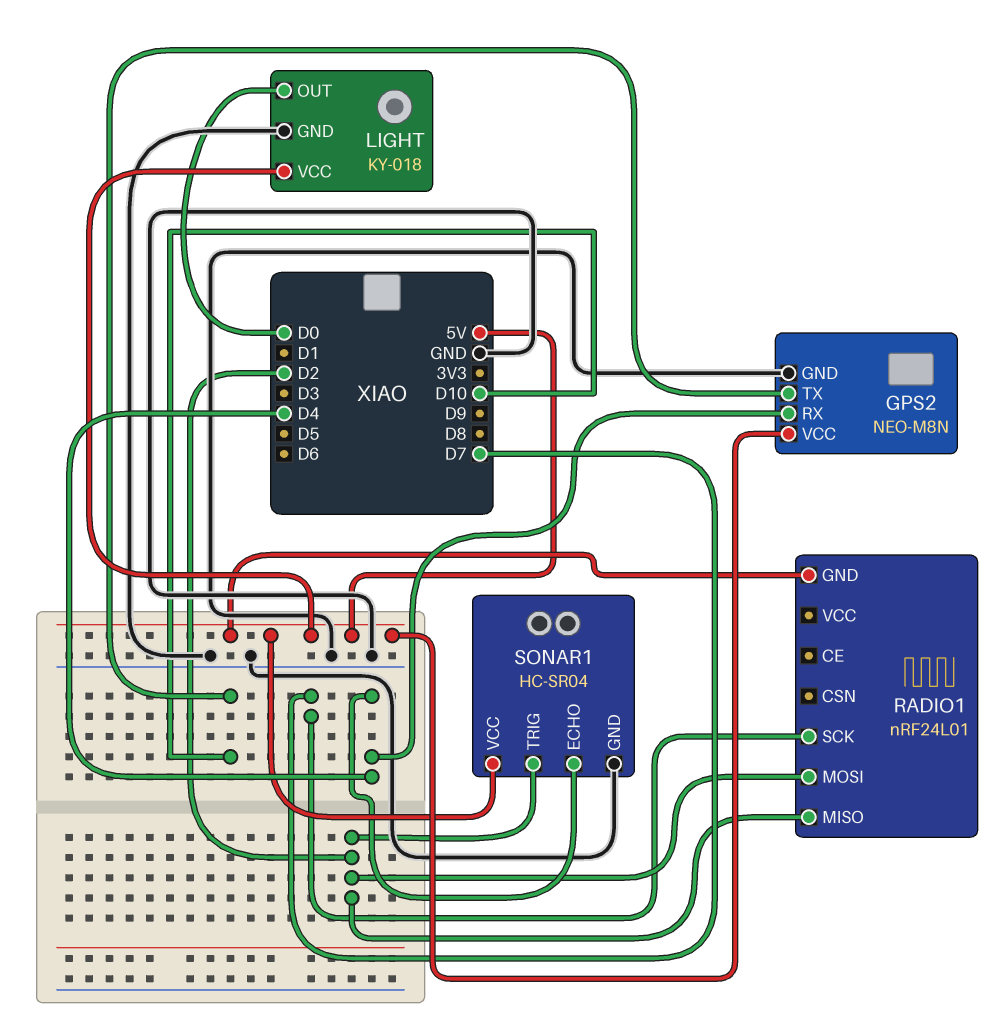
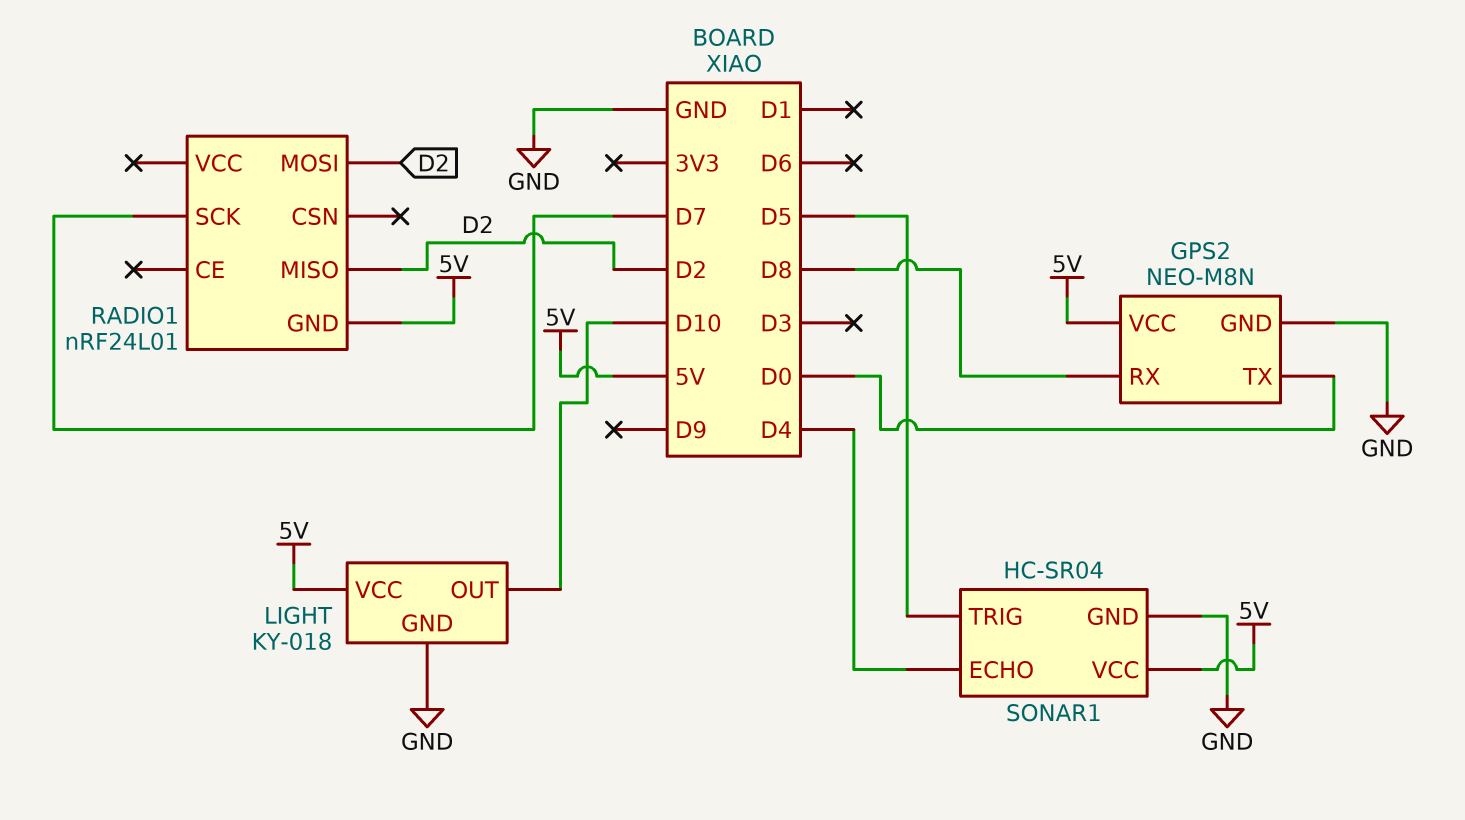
GPS2 pin RX: D4 -> D8
GPS2 pin TX: D10 -> D0
LIGHT pin OUT: D0 -> D10
SONAR1 pin TRIG: D2 -> D5

